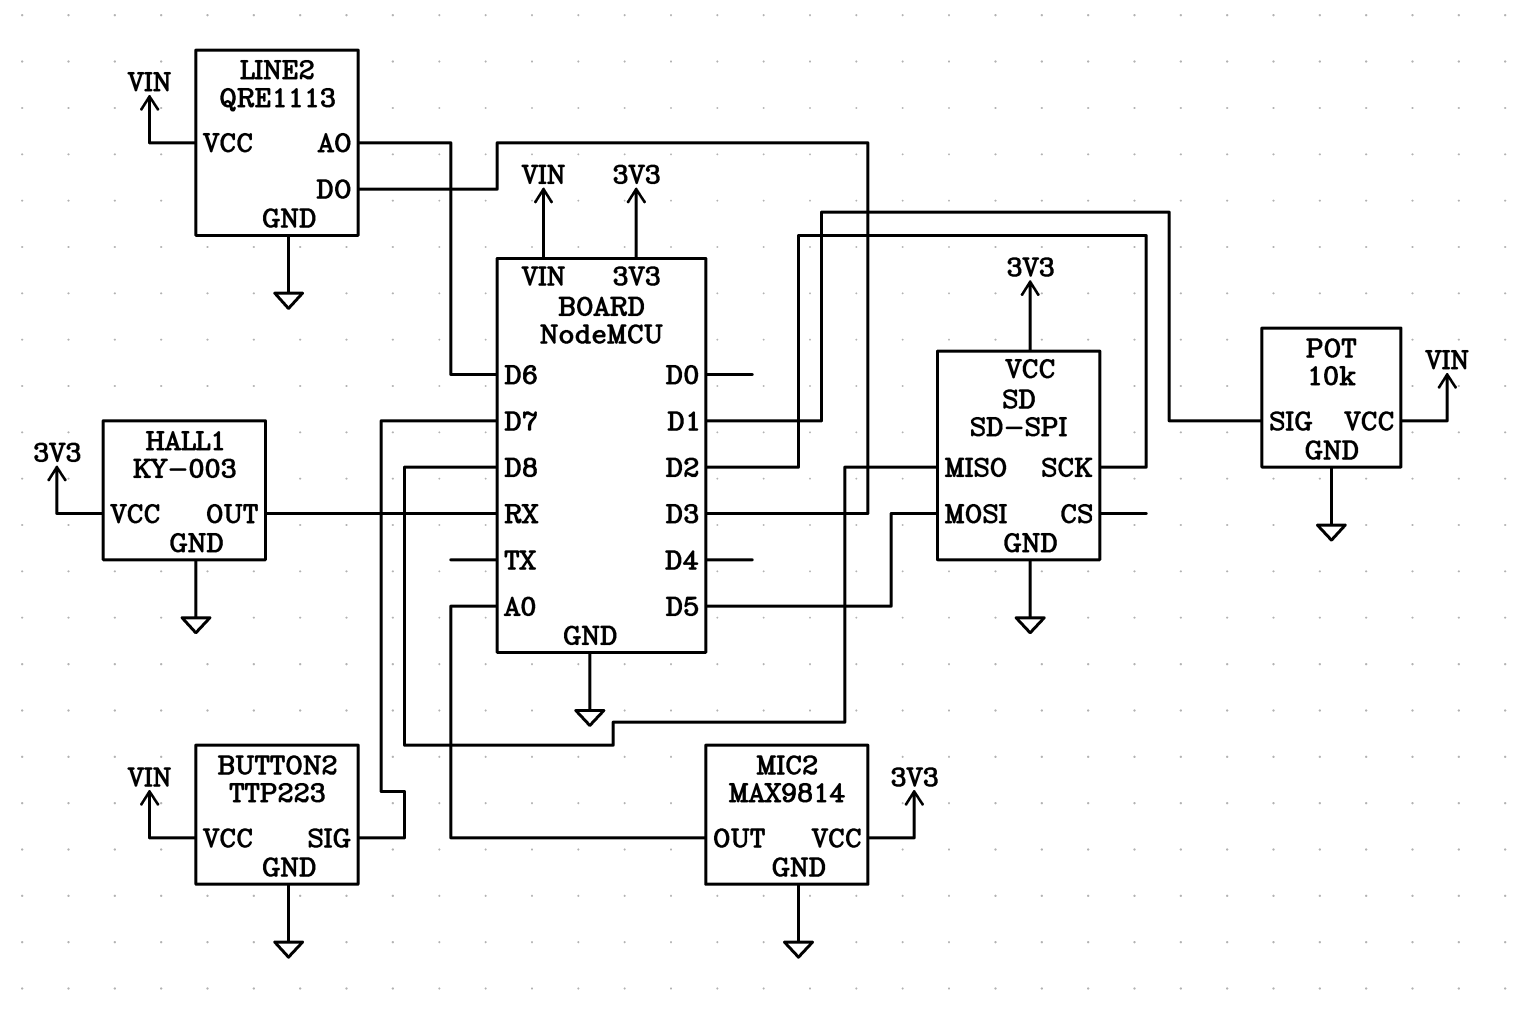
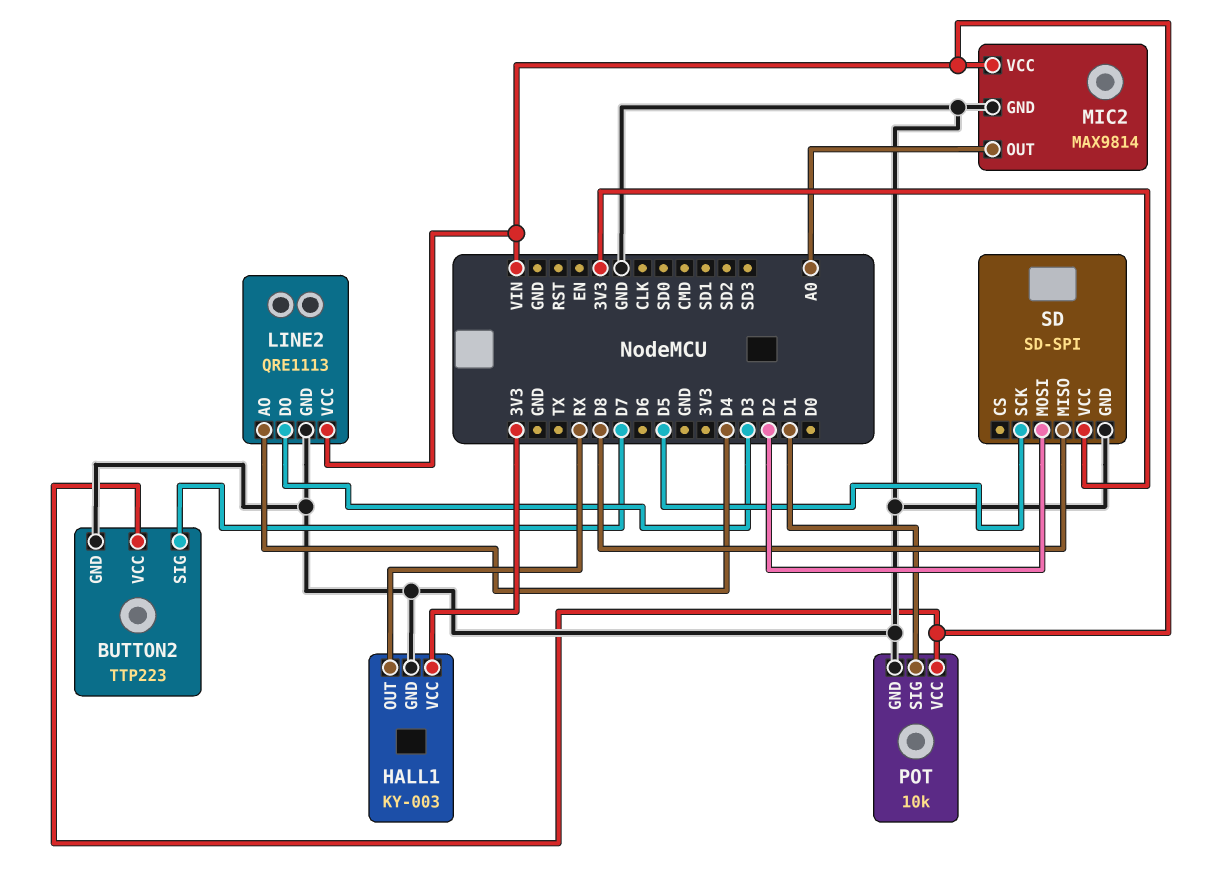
LINE2 pin AO: D6 -> D4
MIC2 pin VCC: 3V3 -> VIN
SD pin MOSI: D5 -> D2
SD pin SCK: D2 -> D5

